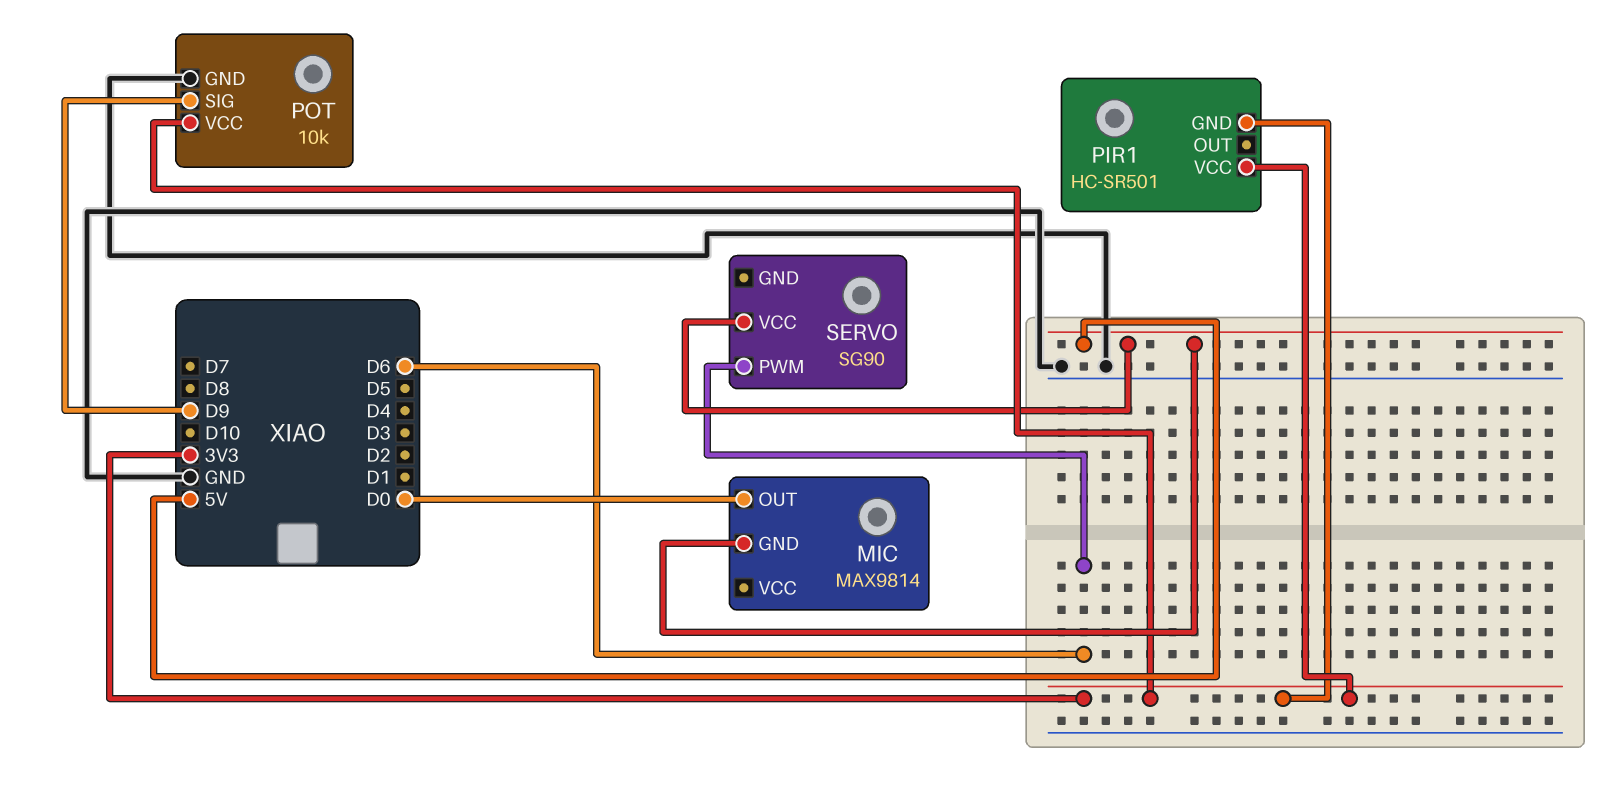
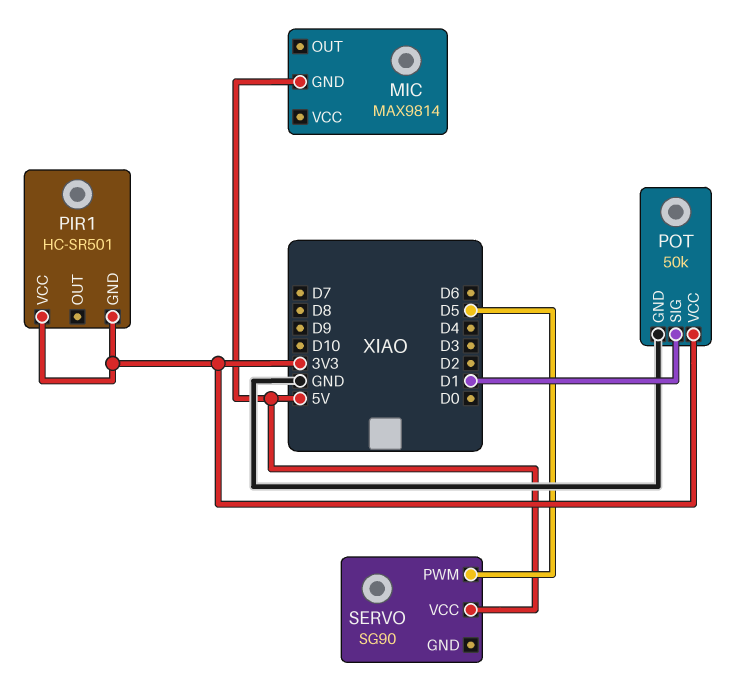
MIC pin OUT: D0 -> none
POT: 10k -> 50k
POT pin SIG: D9 -> D1
SERVO pin PWM: D6 -> D5

